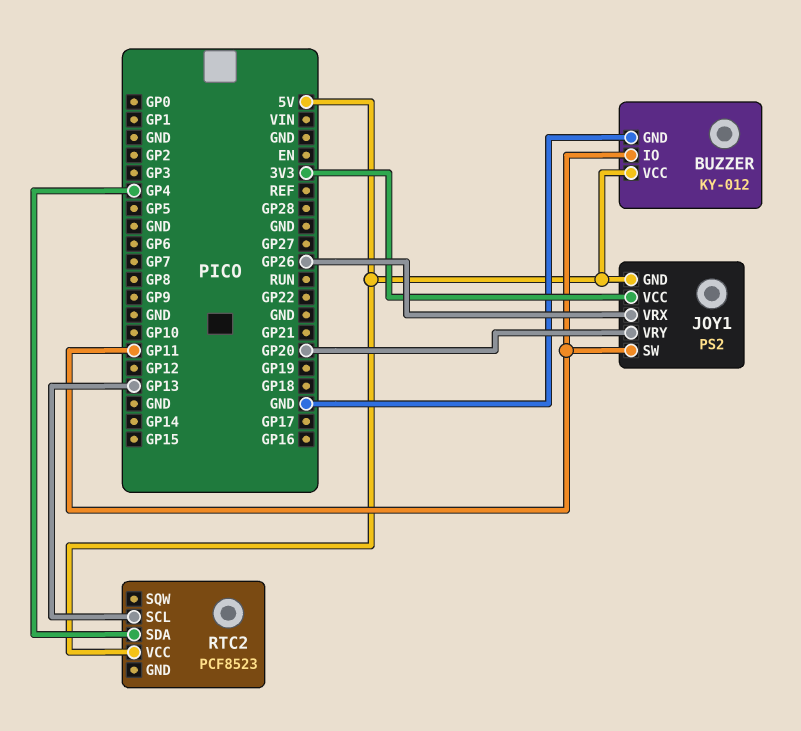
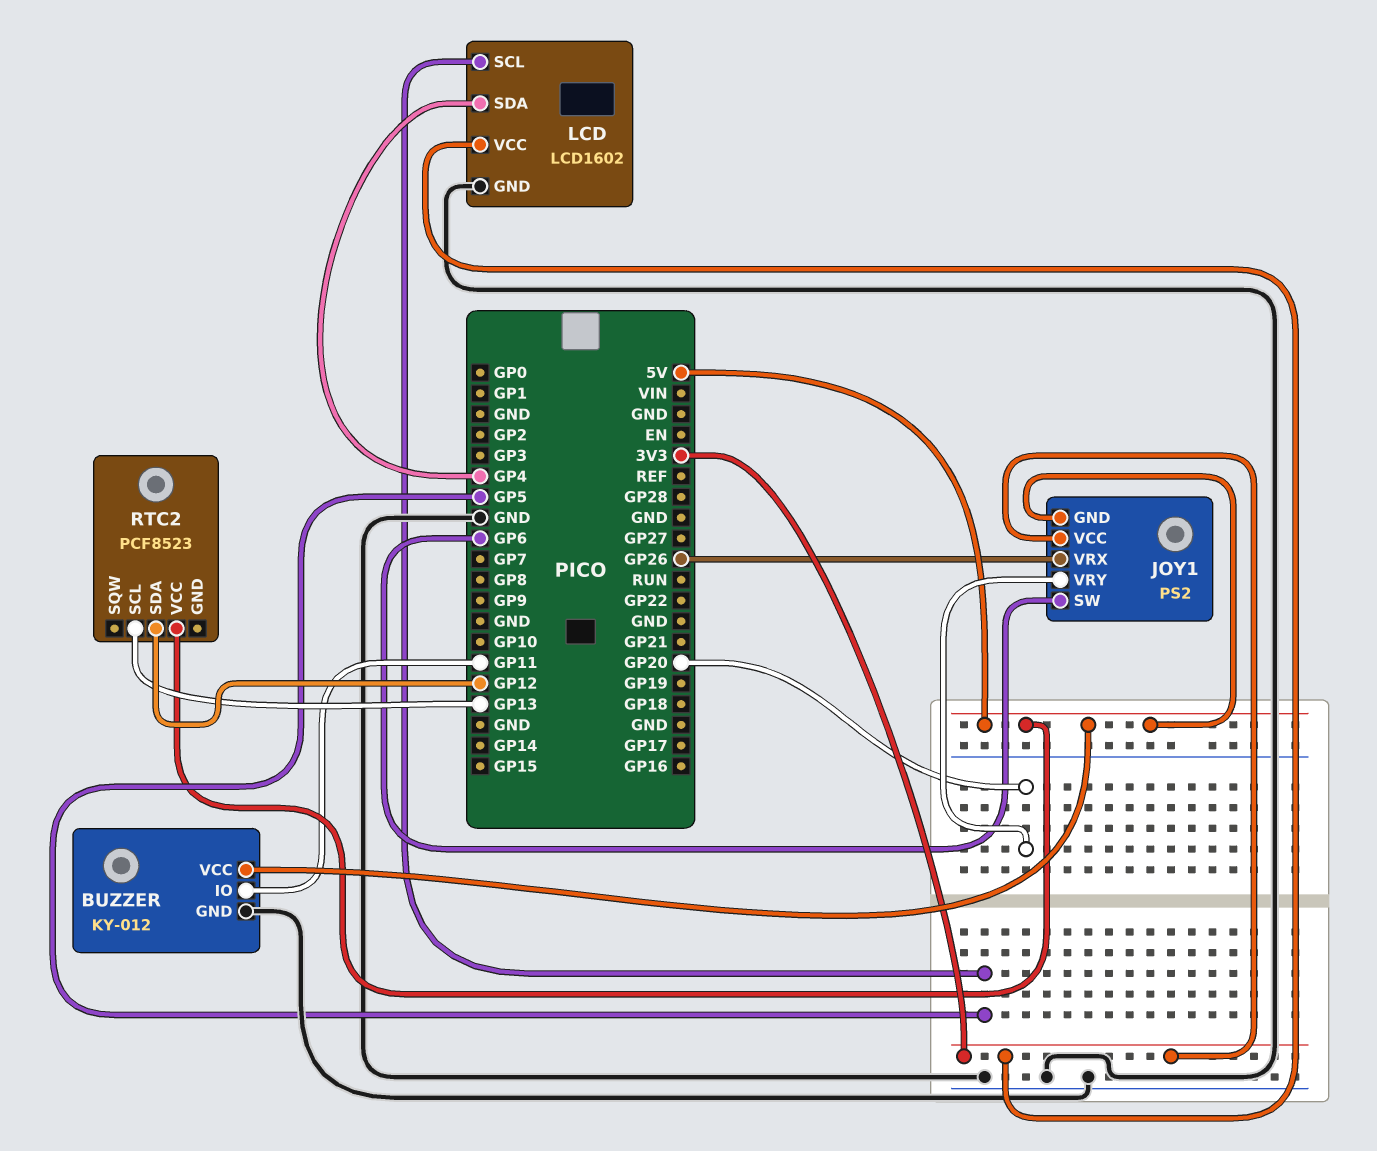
JOY1 pin SW: GP11 -> GP6
LCD: none -> LCD1602
LCD pin GND: none -> GND
LCD pin SCL: none -> GP5
LCD pin SDA: none -> GP4
LCD pin VCC: none -> 3V3
RTC2 pin SDA: GP4 -> GP12

